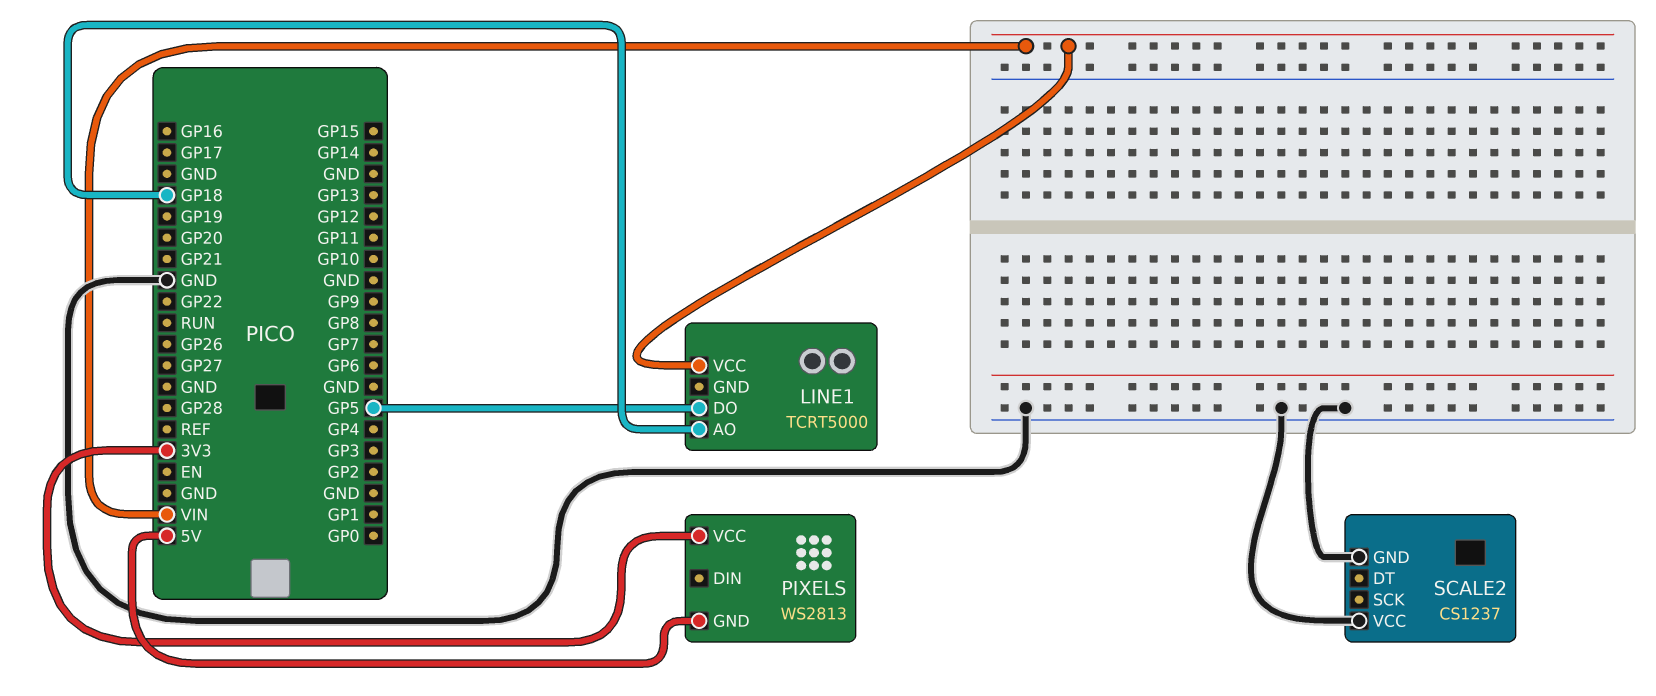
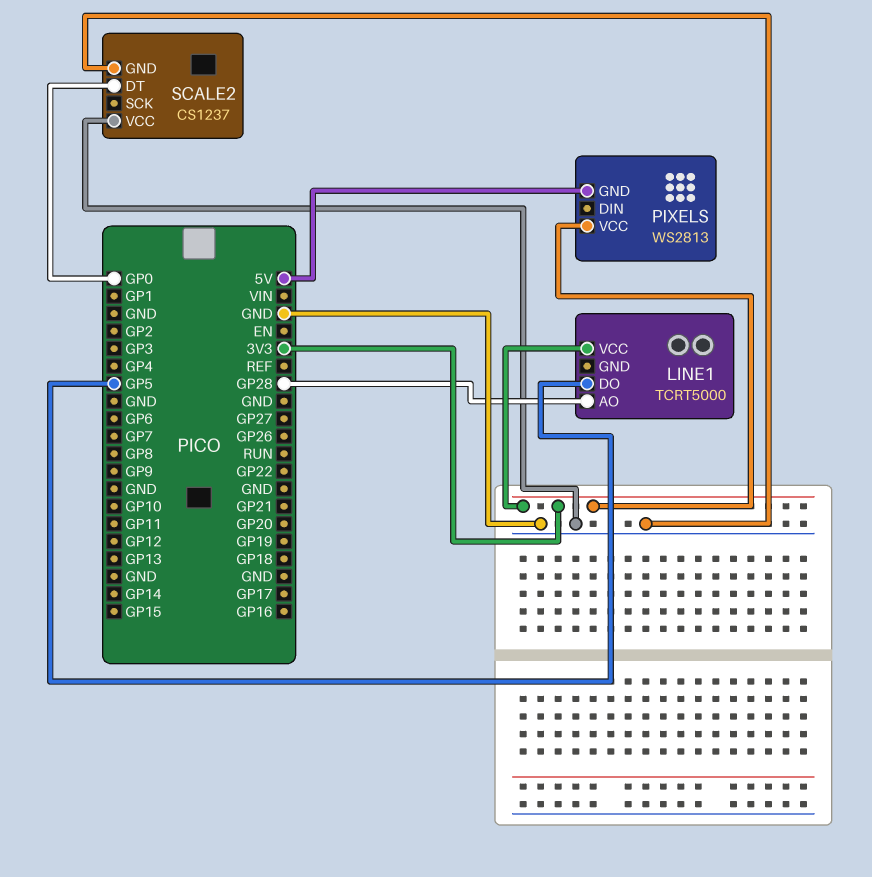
LINE1 pin AO: GP18 -> GP28
LINE1 pin VCC: VIN -> 3V3
SCALE2 pin DT: none -> GP0

